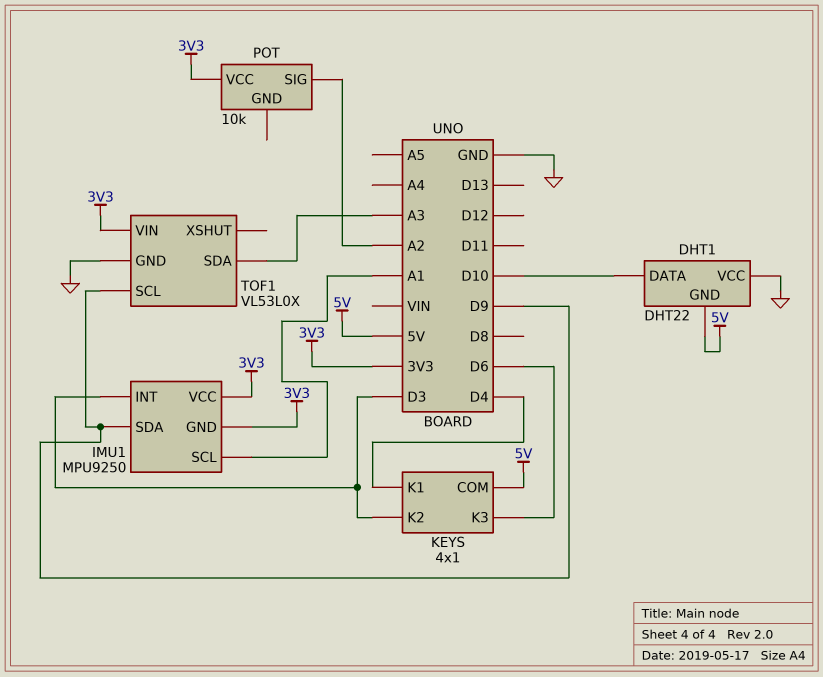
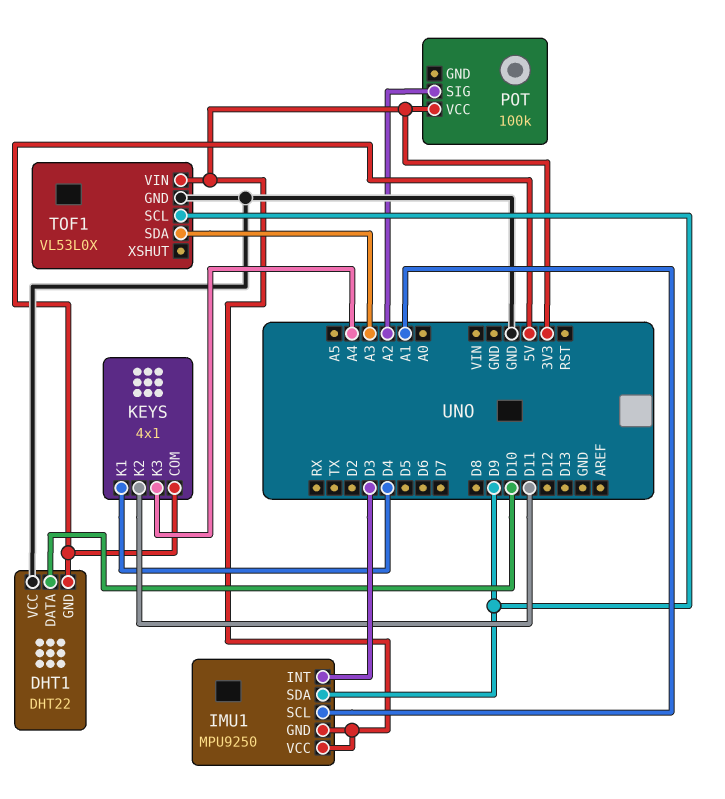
KEYS pin K2: D3 -> D11
KEYS pin K3: D6 -> A4
POT: 10k -> 100k

